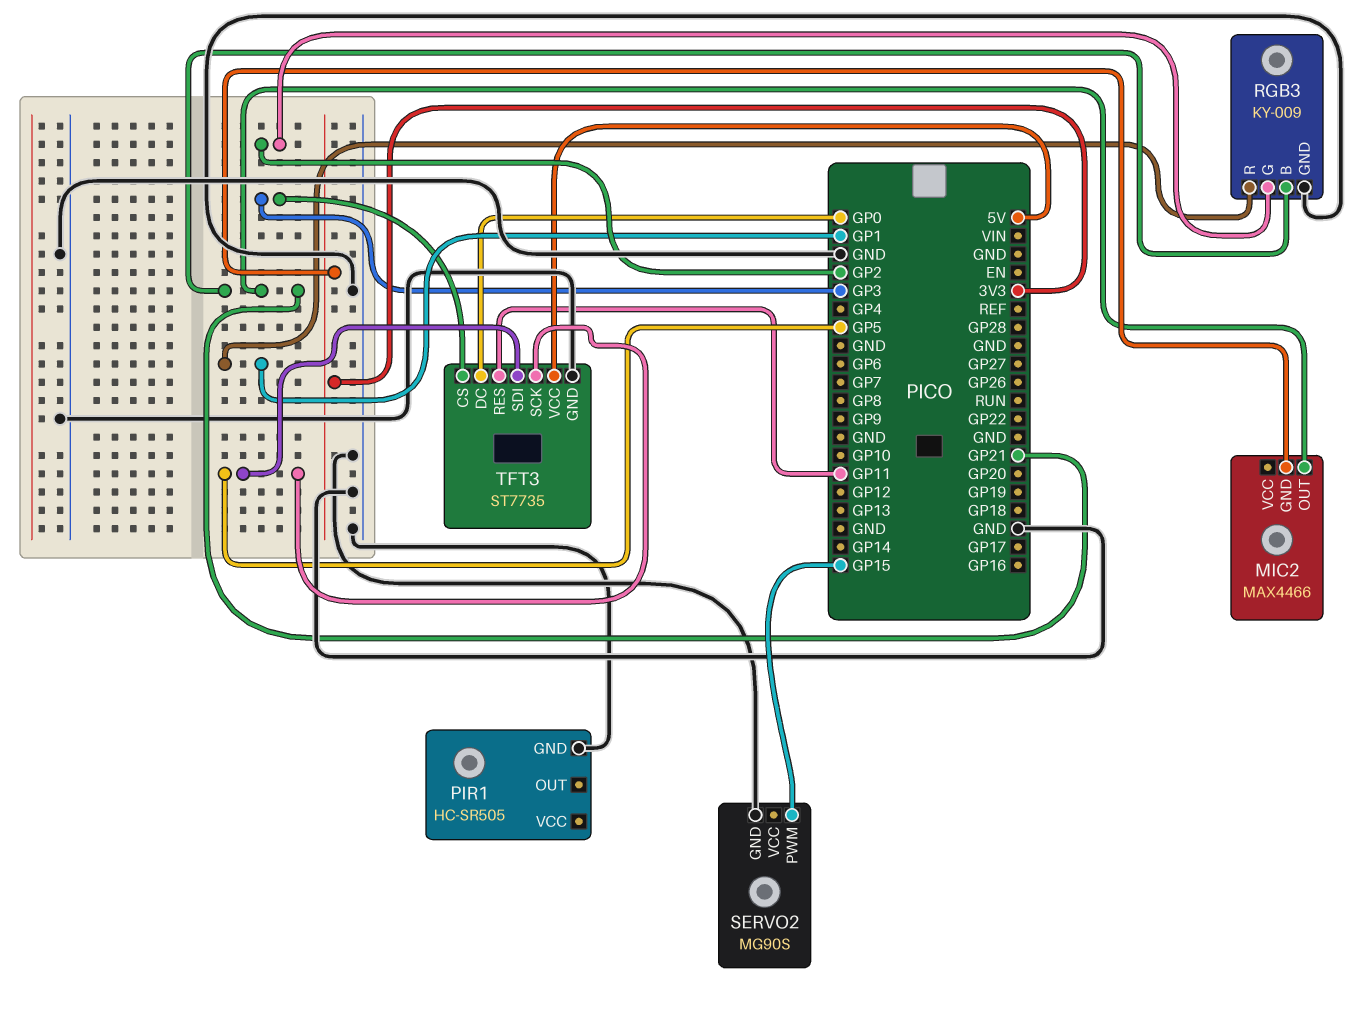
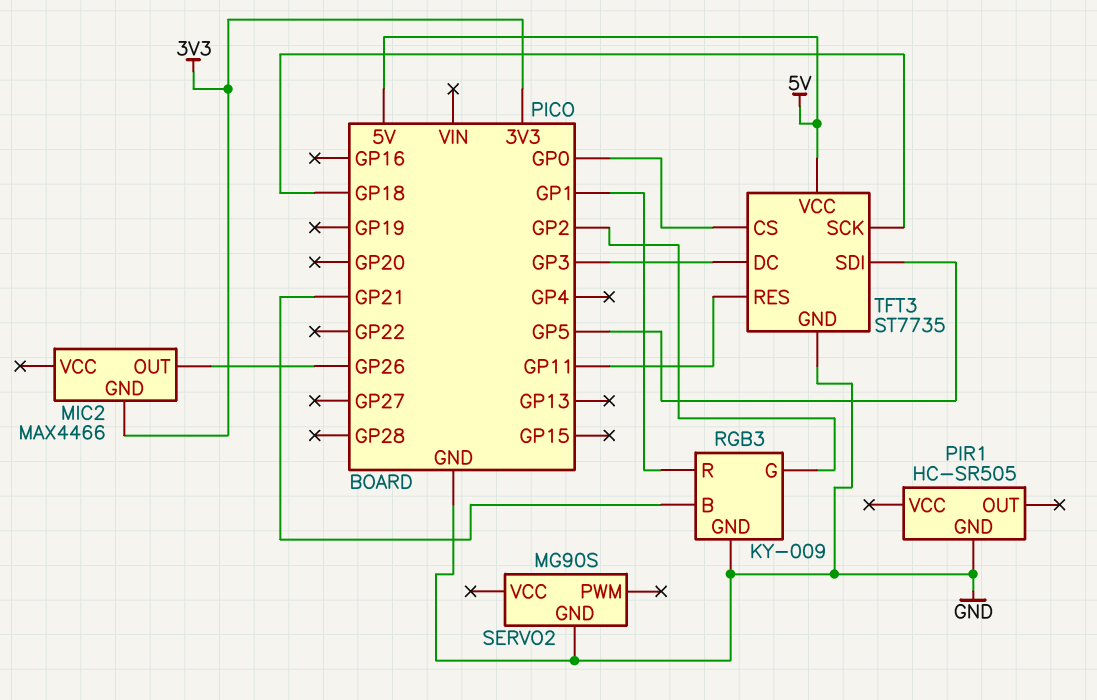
MIC2 pin OUT: GP21 -> GP26
SERVO2 pin PWM: GP15 -> none
TFT3 pin CS: GP3 -> GP0
TFT3 pin DC: GP0 -> GP3
TFT3 pin SCK: GP5 -> GP18

